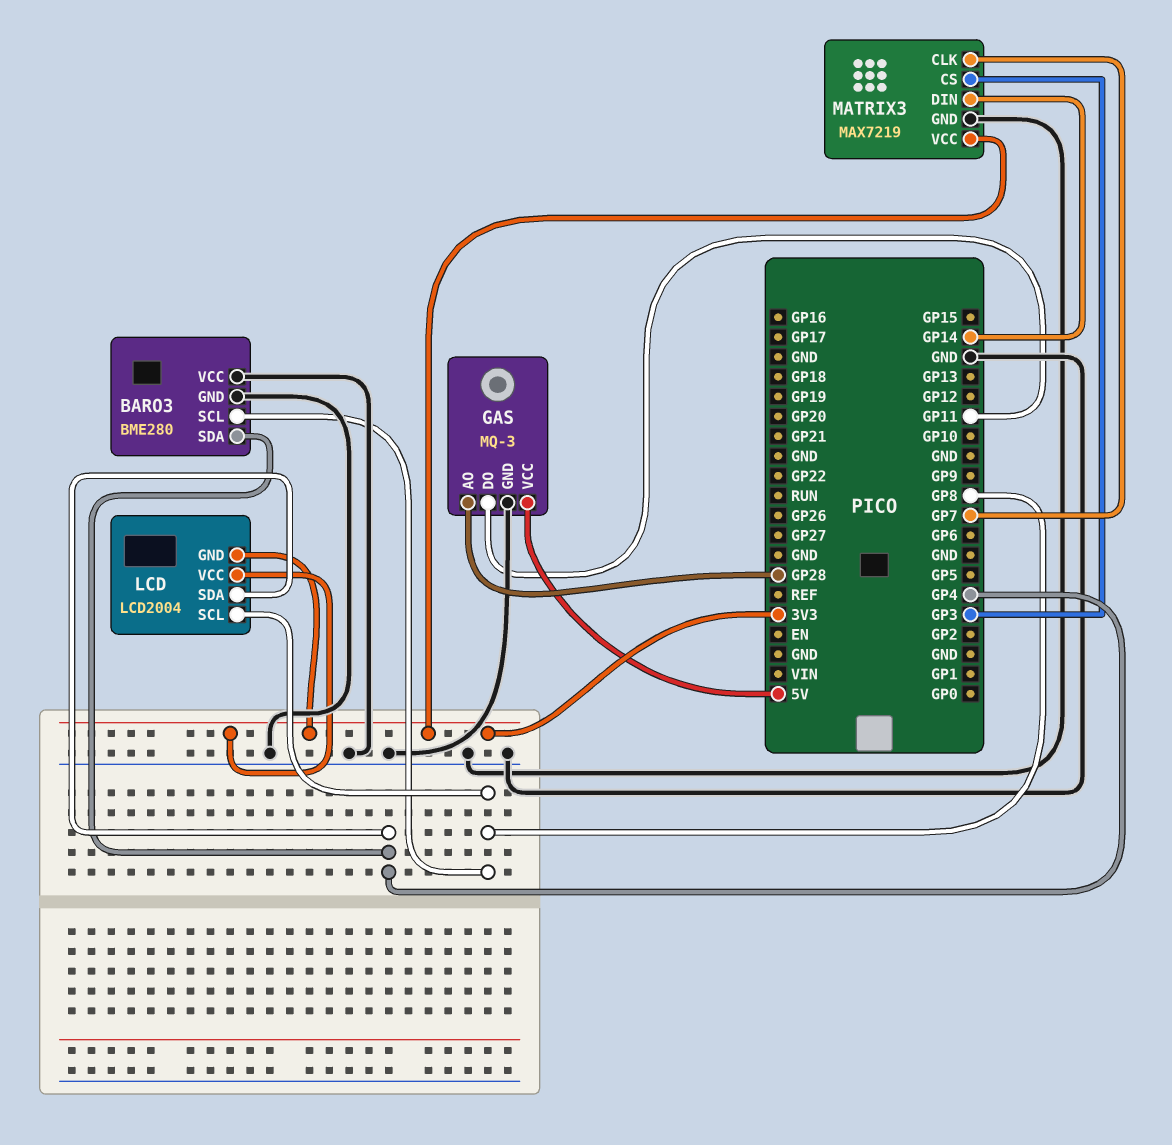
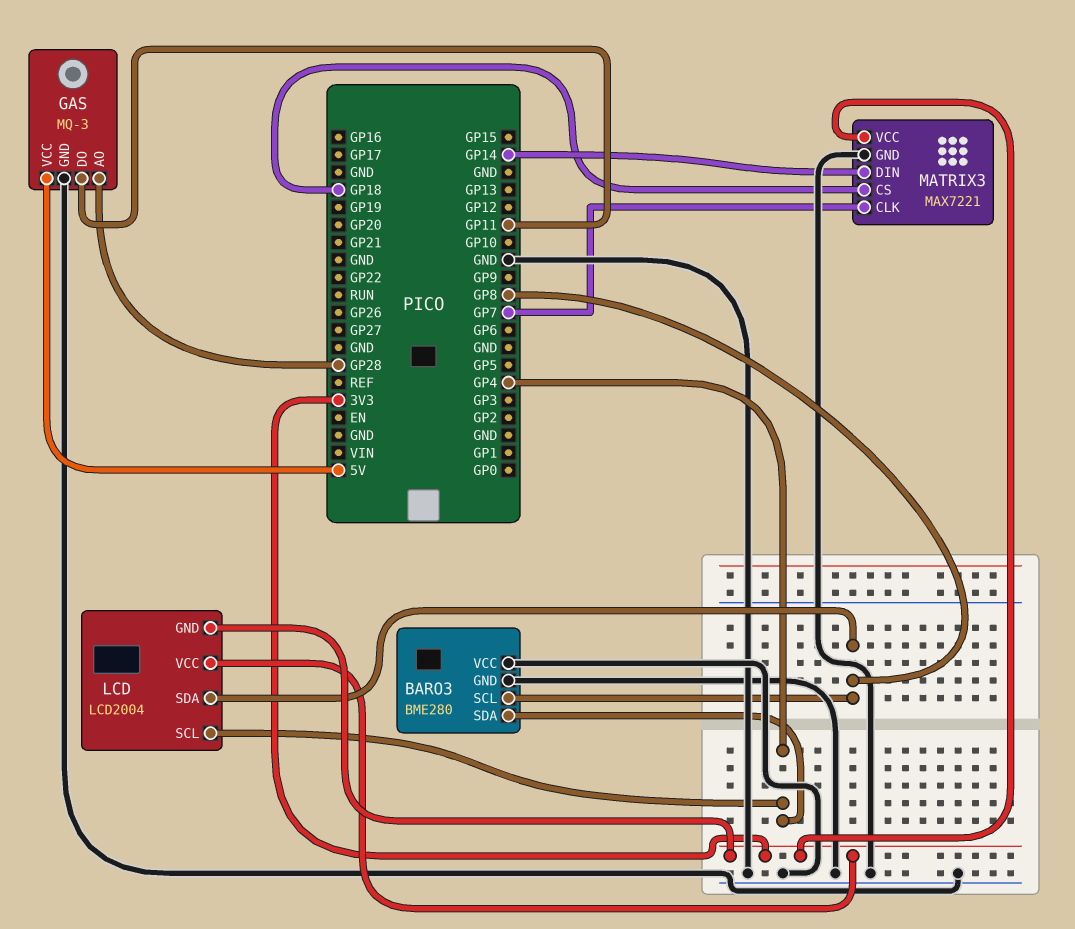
LCD pin SCL: GP8 -> GP4
LCD pin SDA: GP4 -> GP8
MATRIX3: MAX7219 -> MAX7221
MATRIX3 pin CS: GP3 -> GP18

